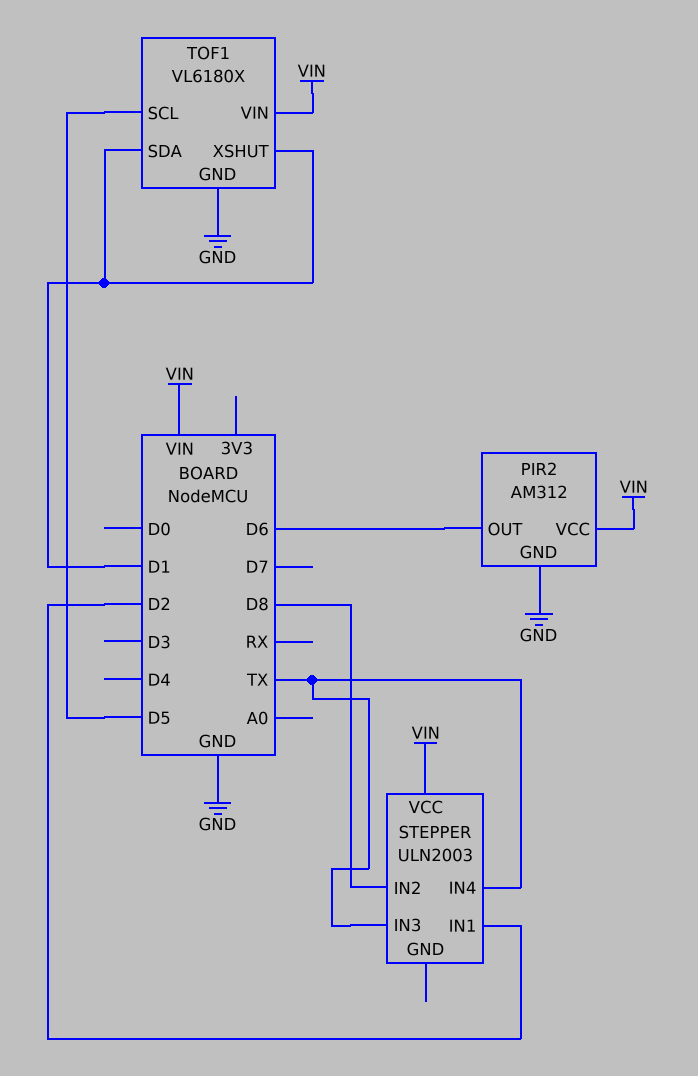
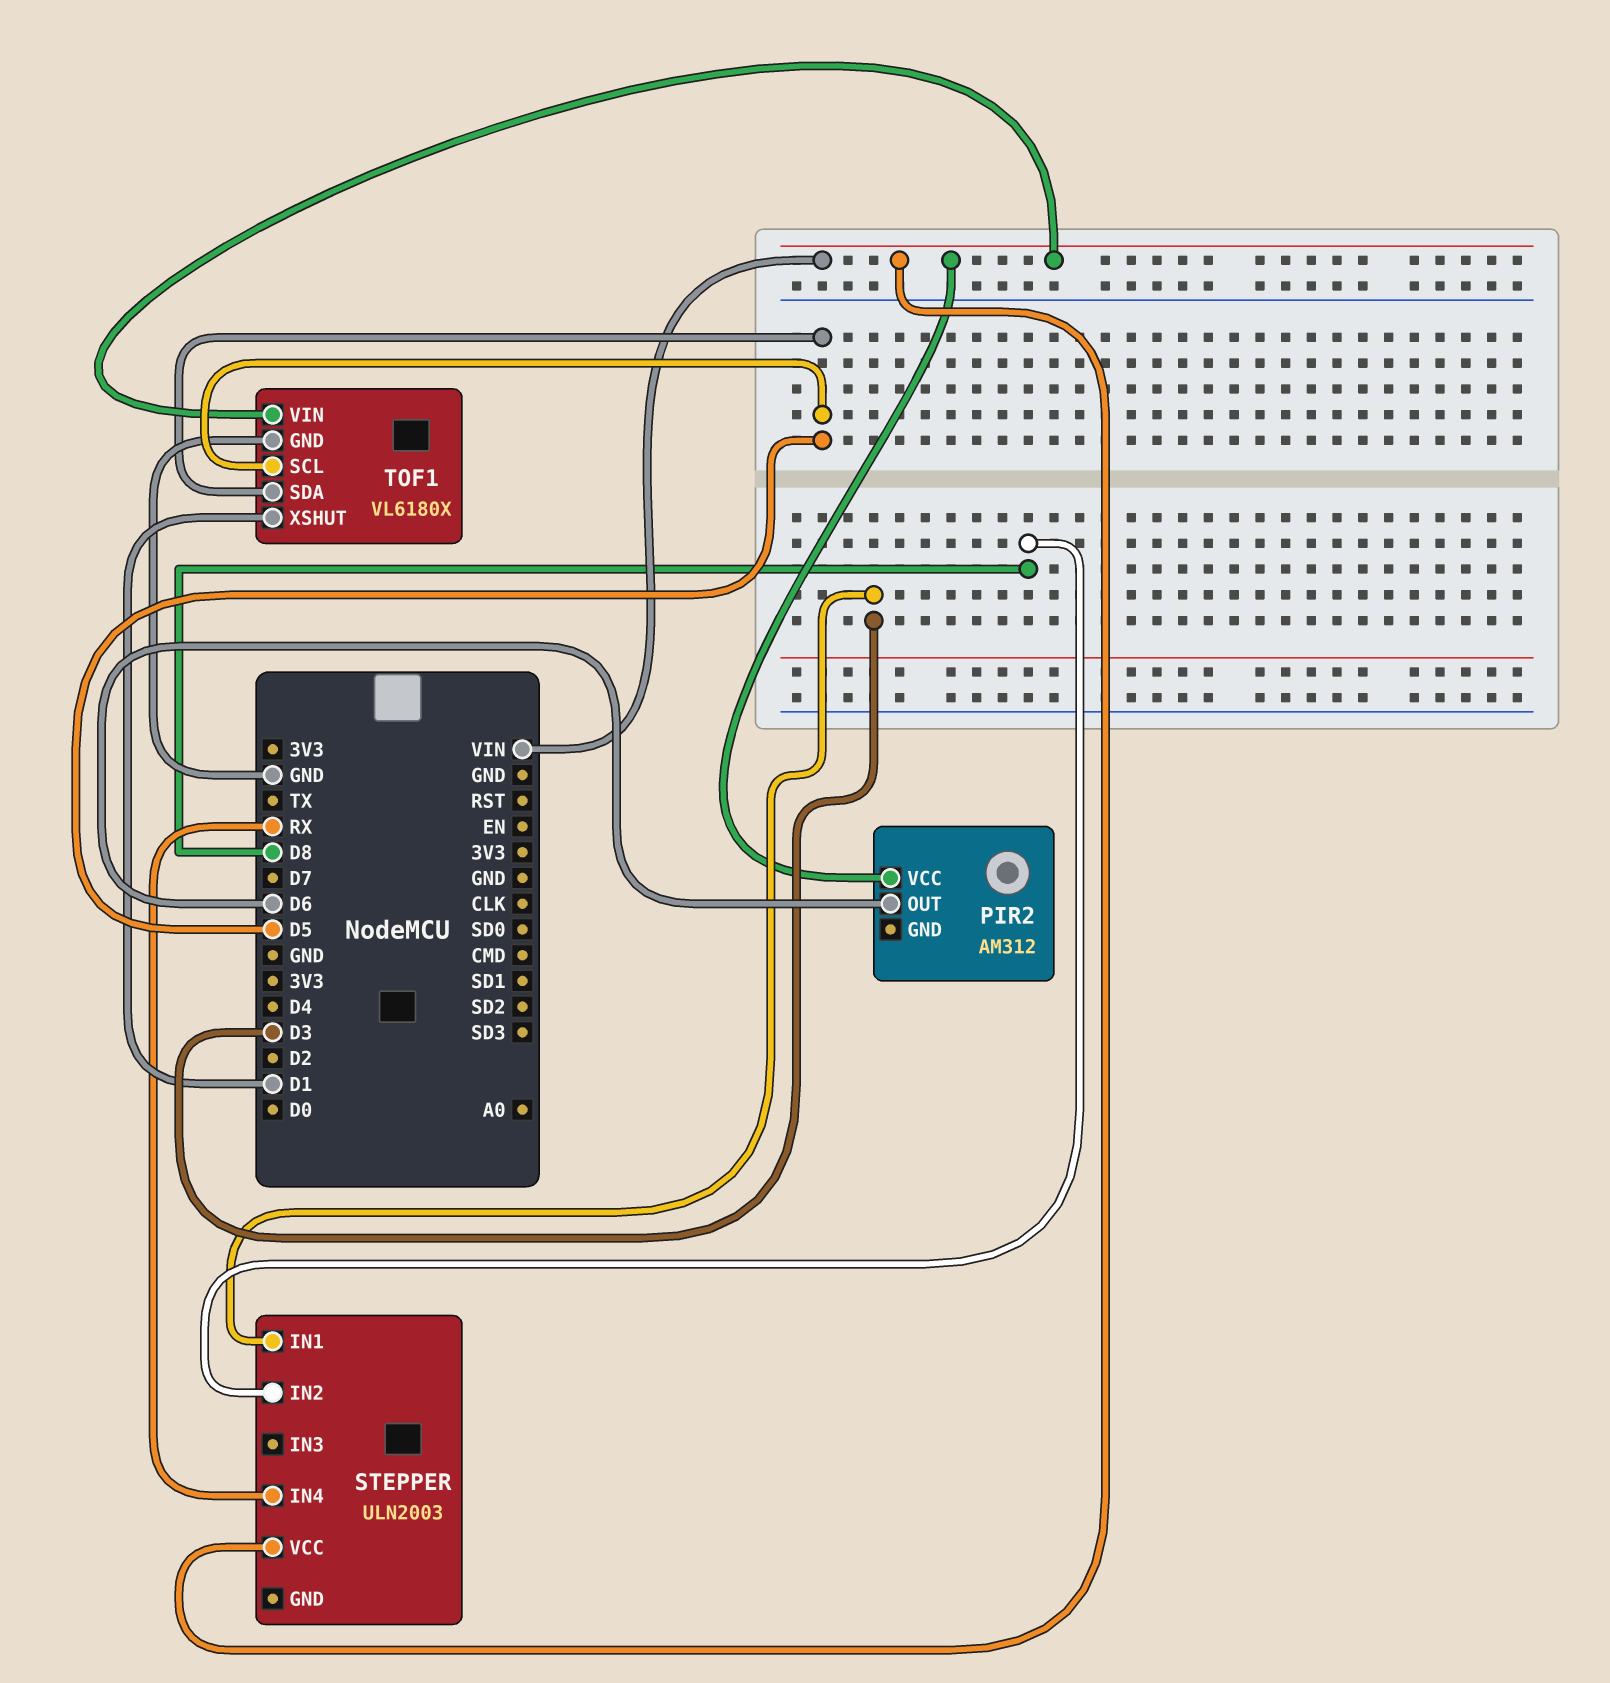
PIR2 pin GND: GND -> none
STEPPER pin IN1: D2 -> D3
STEPPER pin IN3: TX -> none
STEPPER pin IN4: TX -> RX
TOF1 pin SDA: D1 -> D5

